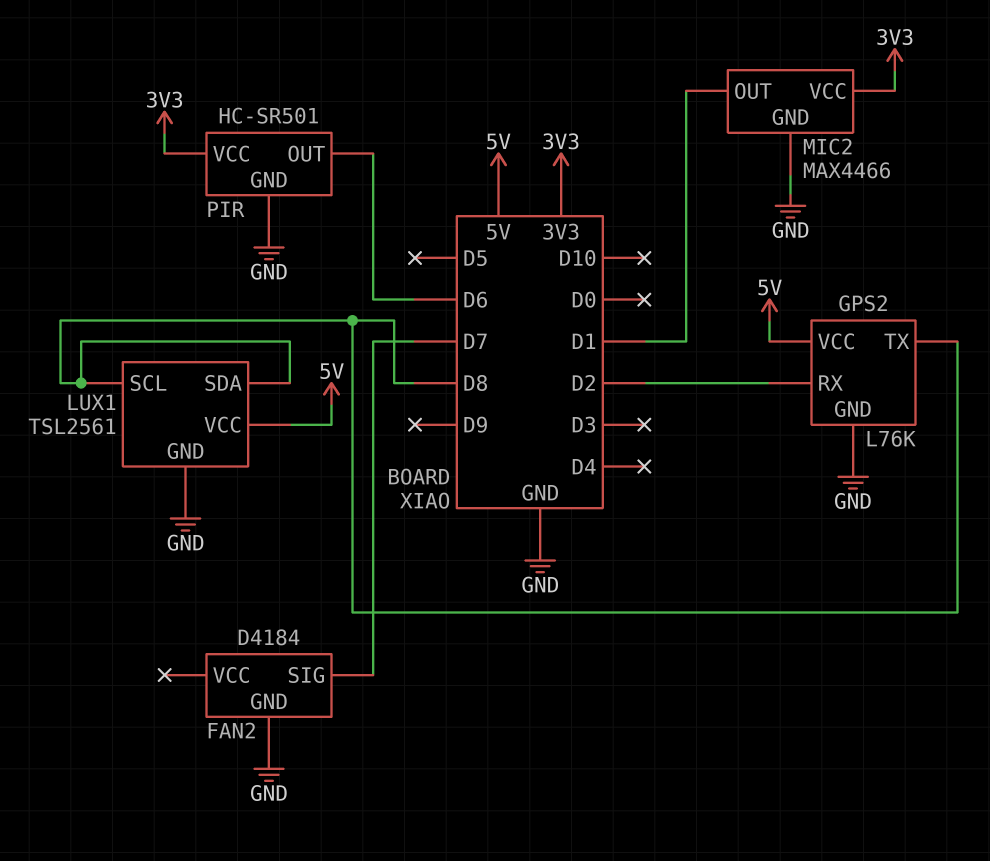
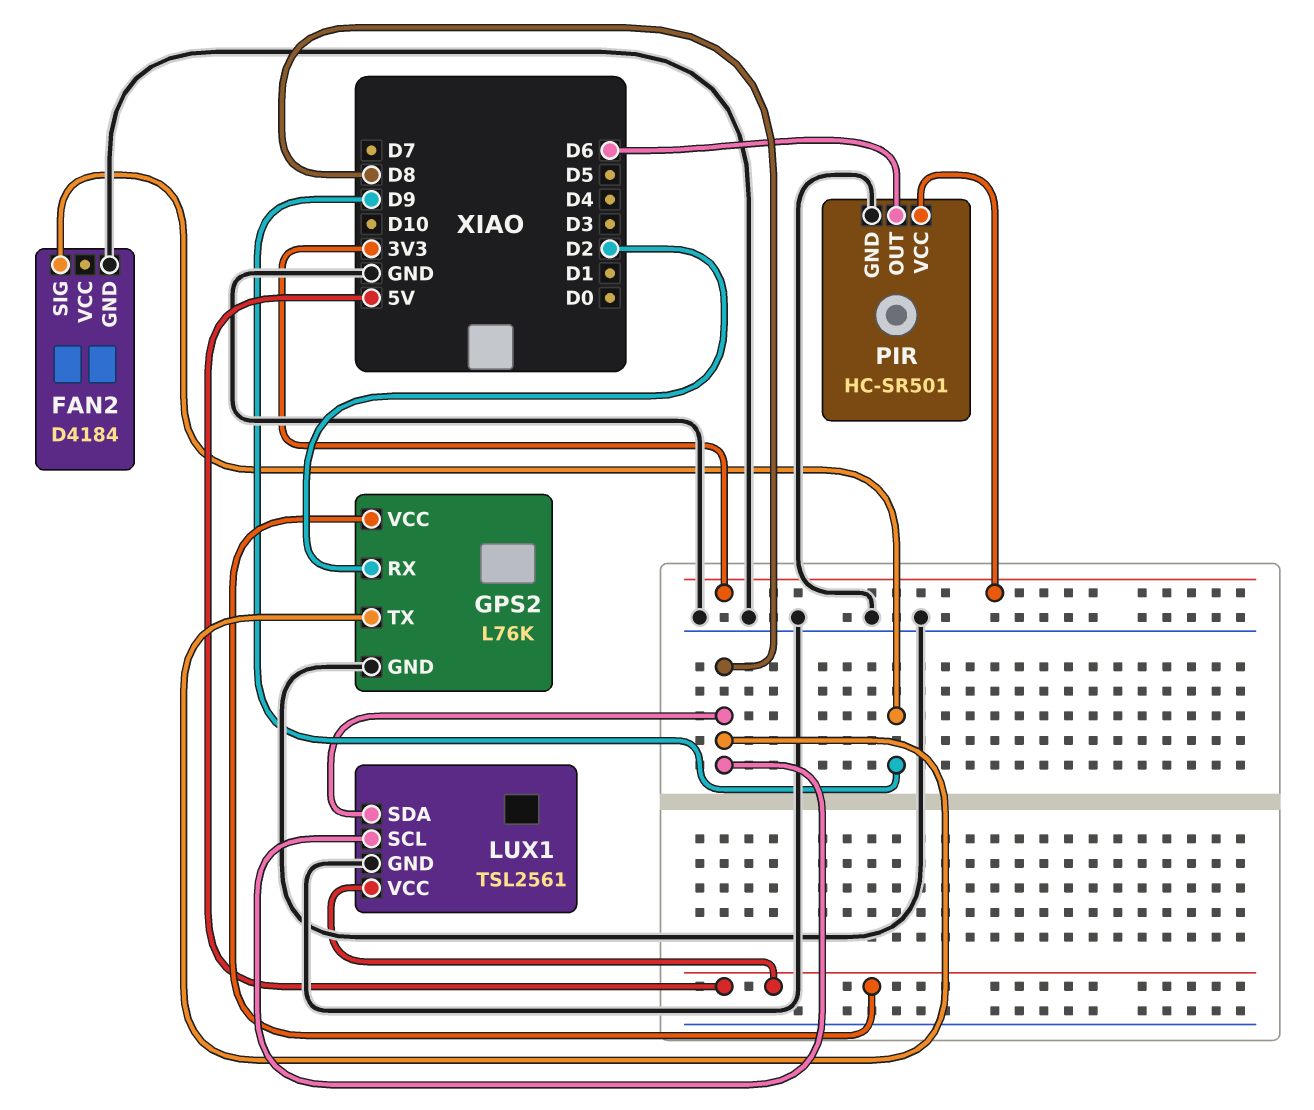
FAN2 pin SIG: D7 -> D9
MIC2: MAX4466 -> none
MIC2 pin GND: GND -> none
MIC2 pin OUT: D1 -> none
MIC2 pin VCC: 3V3 -> none

